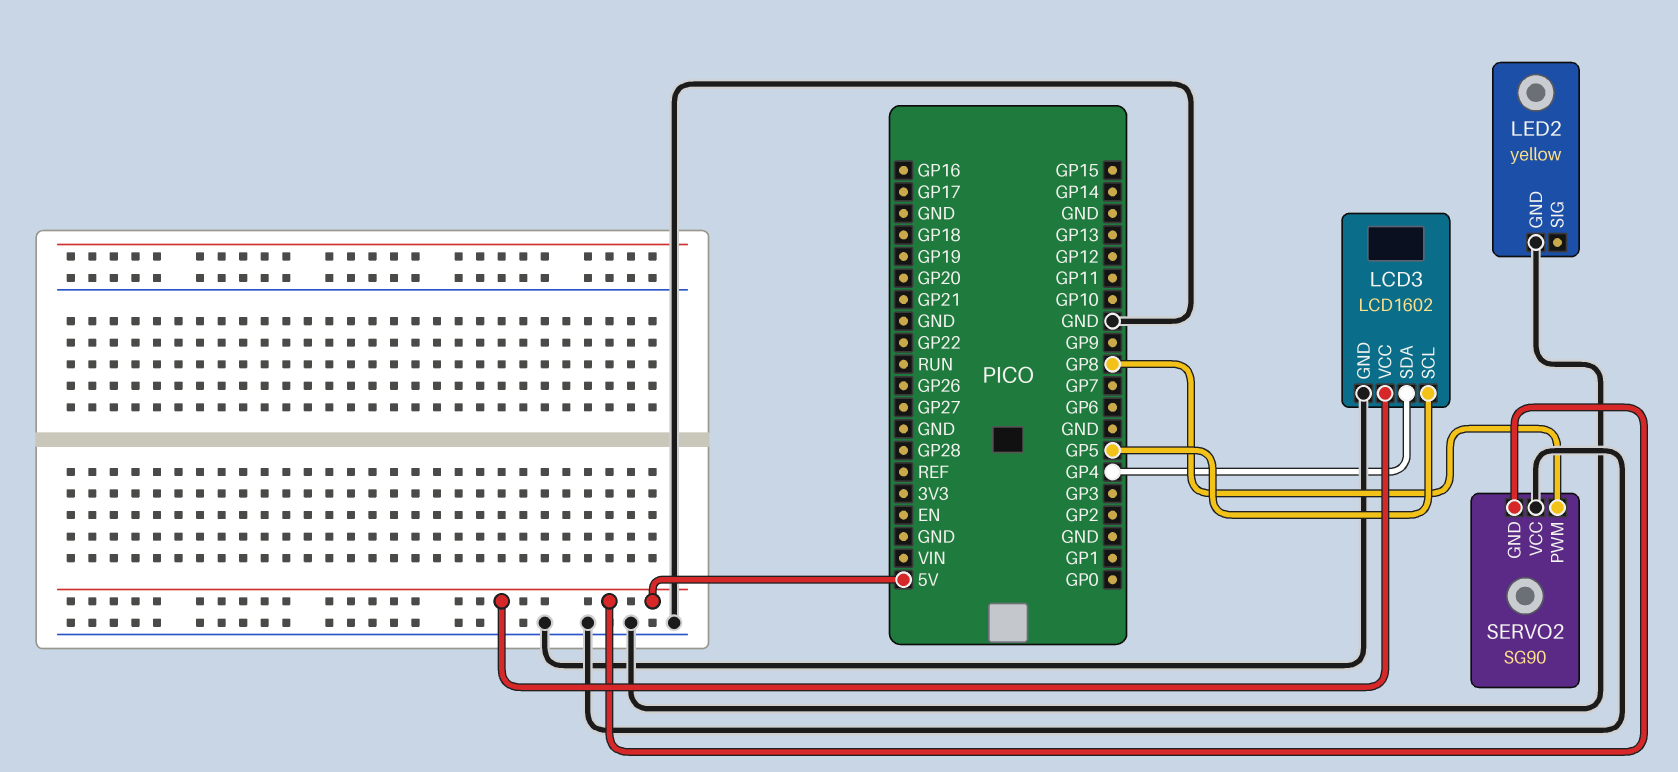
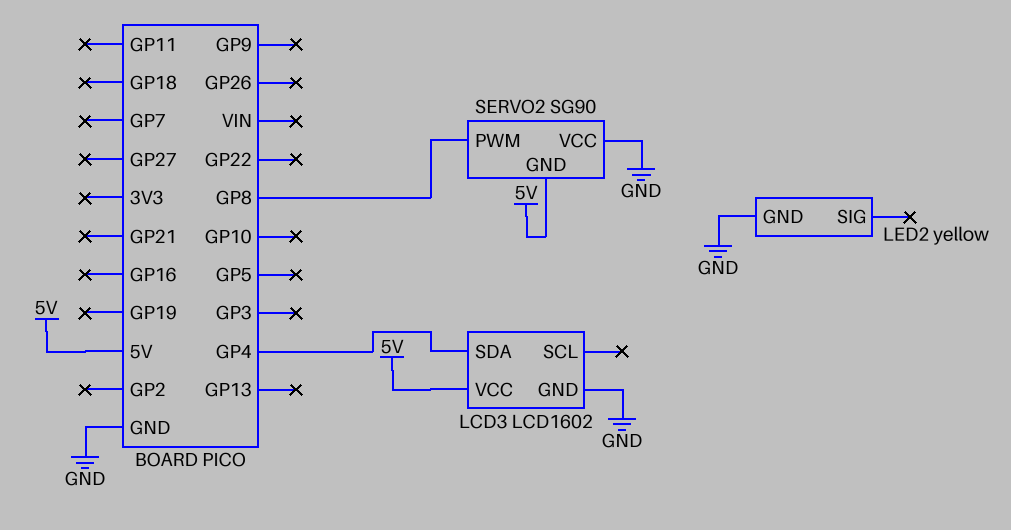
LCD3 pin SCL: GP5 -> none

